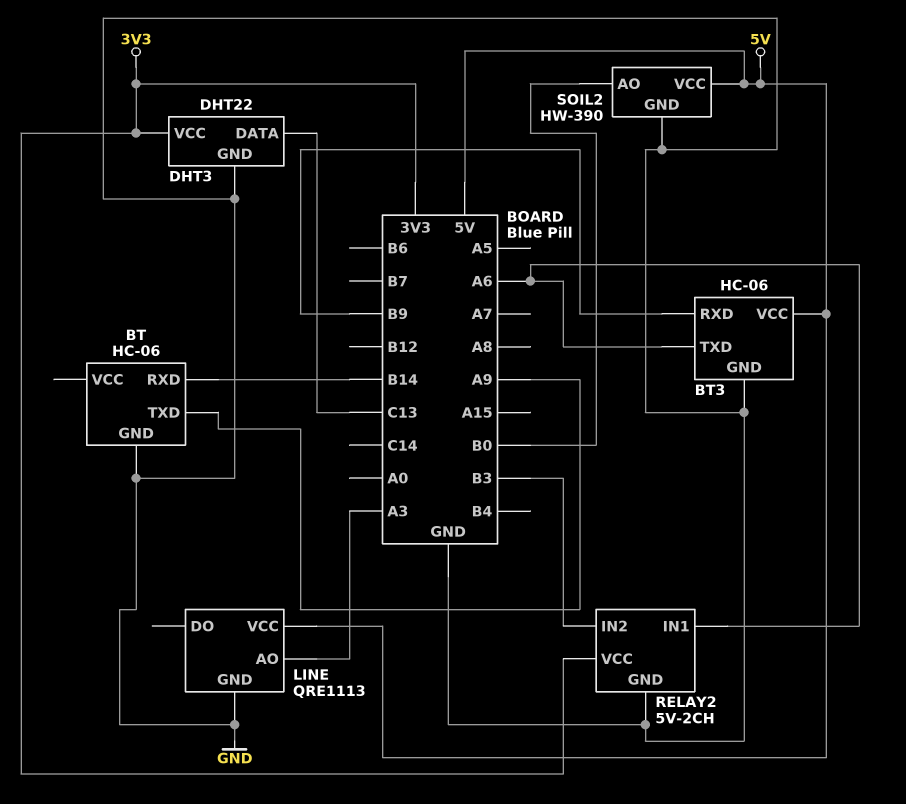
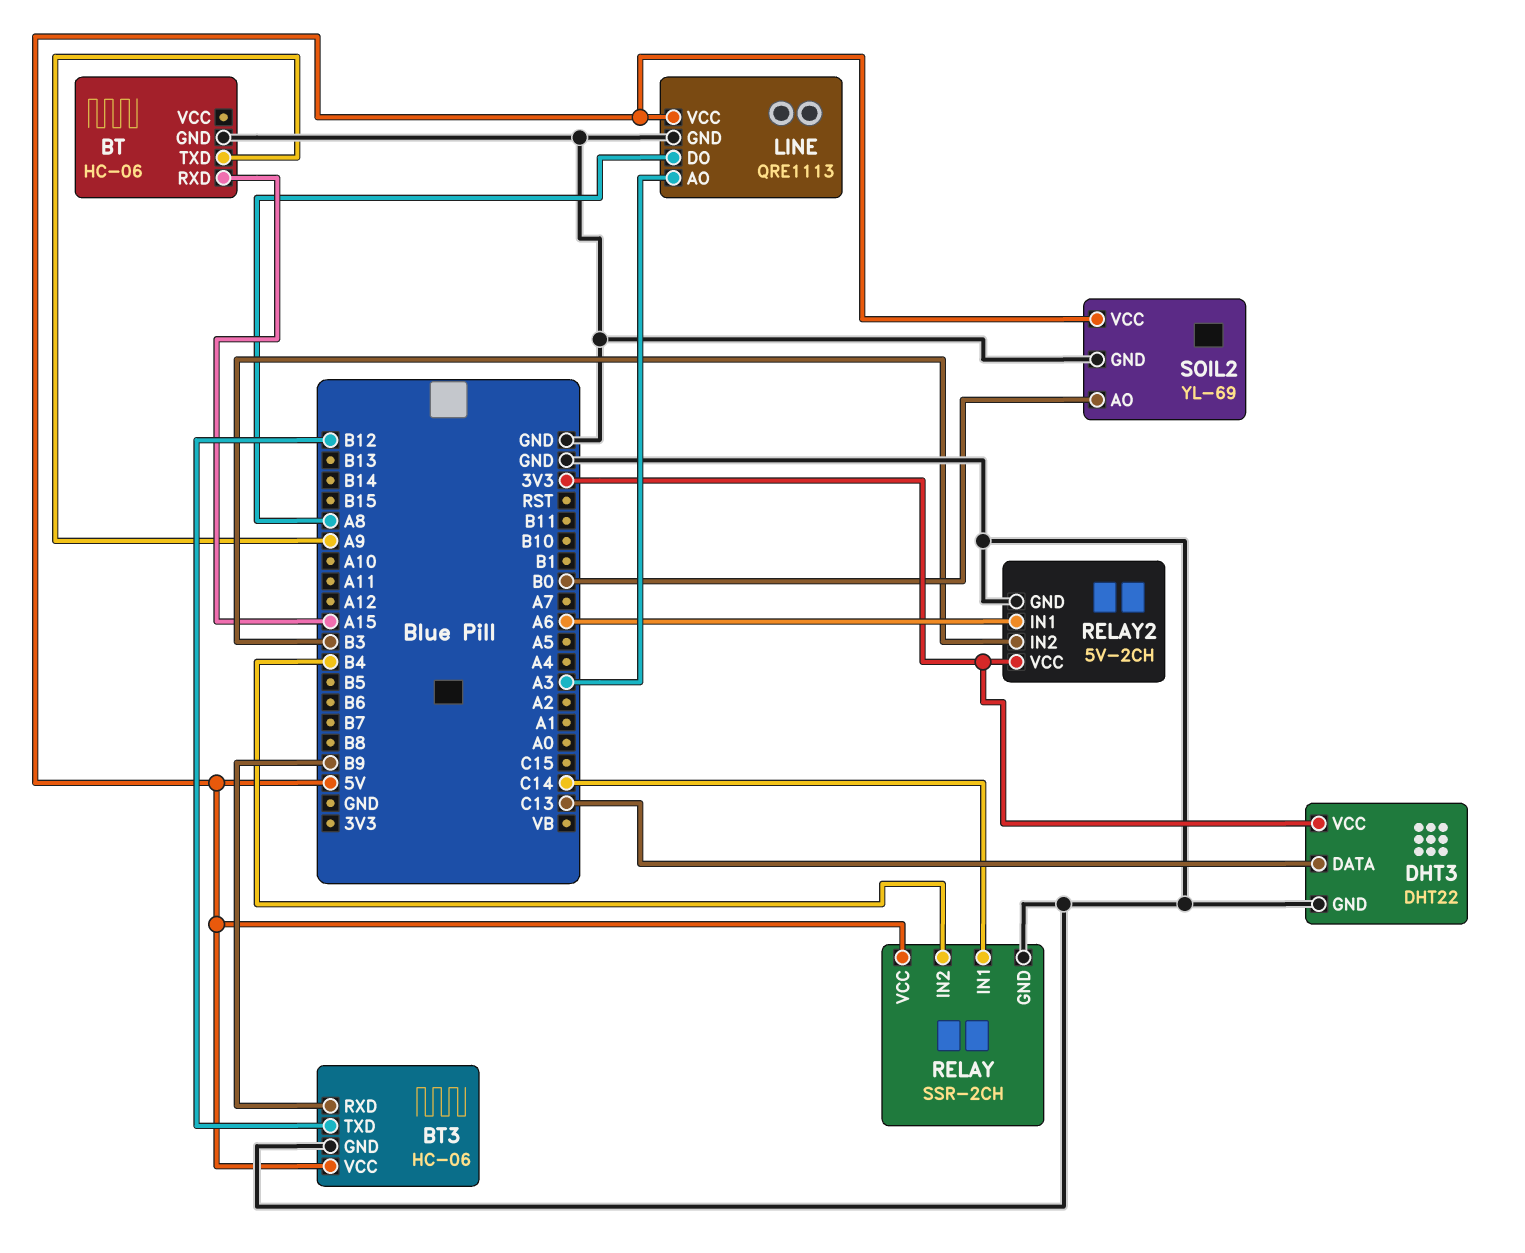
BT pin RXD: B14 -> A15
BT3 pin TXD: A6 -> B12
LINE pin DO: none -> A8
RELAY: none -> SSR-2CH
RELAY pin GND: none -> GND
RELAY pin IN1: none -> C14
RELAY pin IN2: none -> B4
RELAY pin VCC: none -> 5V
SOIL2: HW-390 -> YL-69

